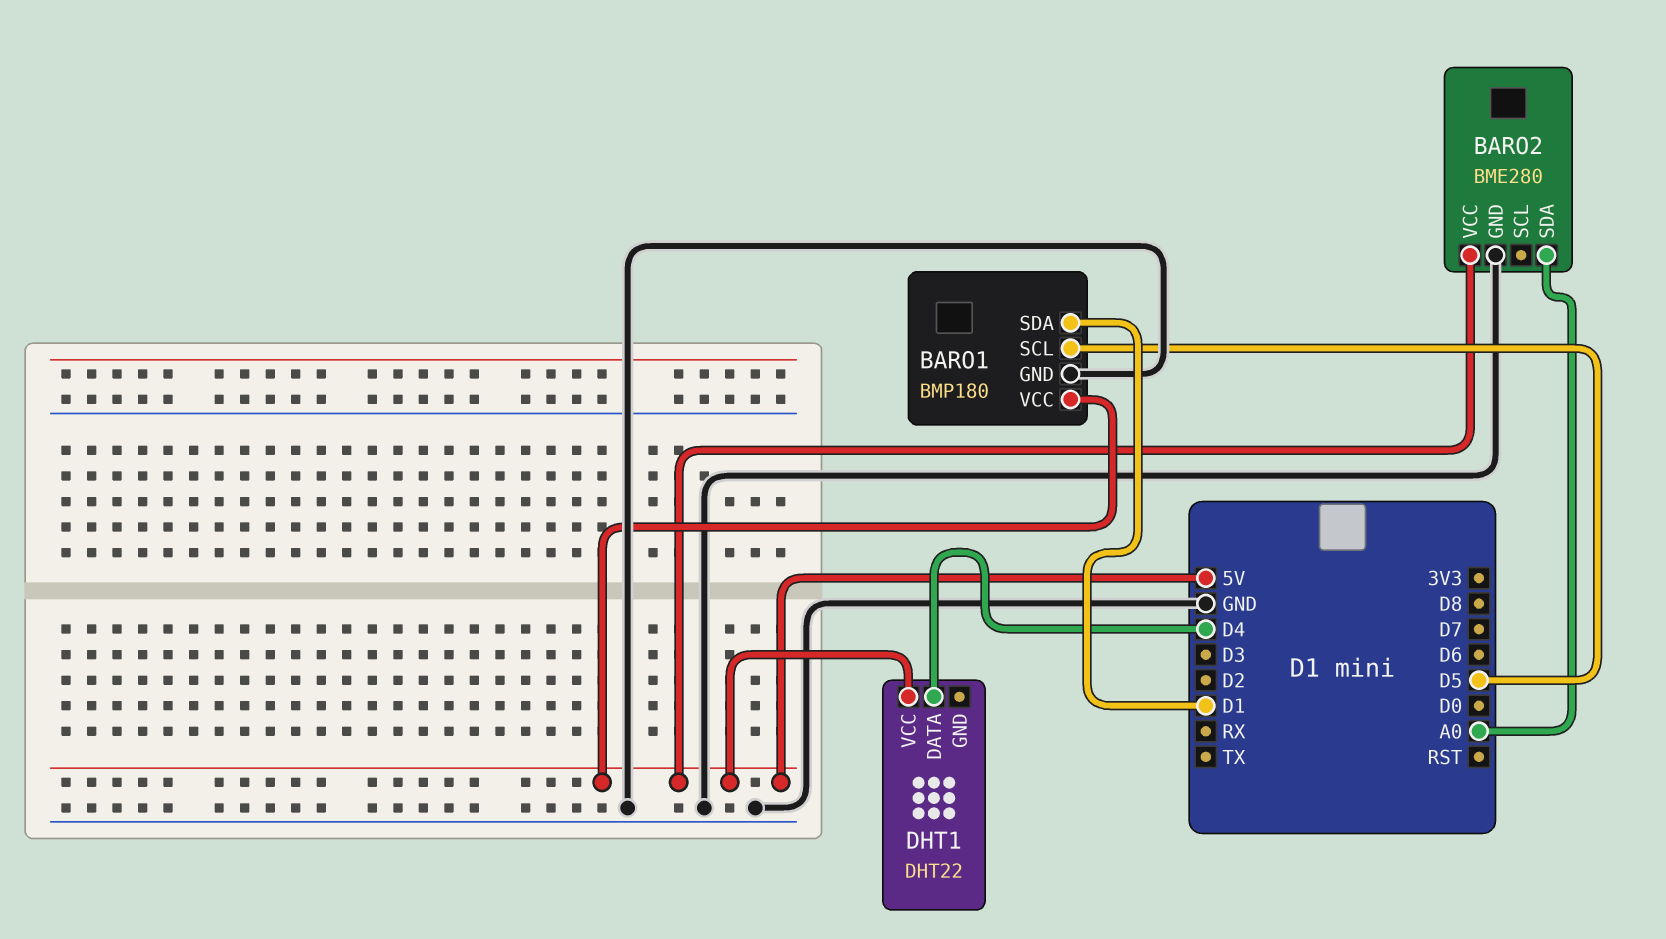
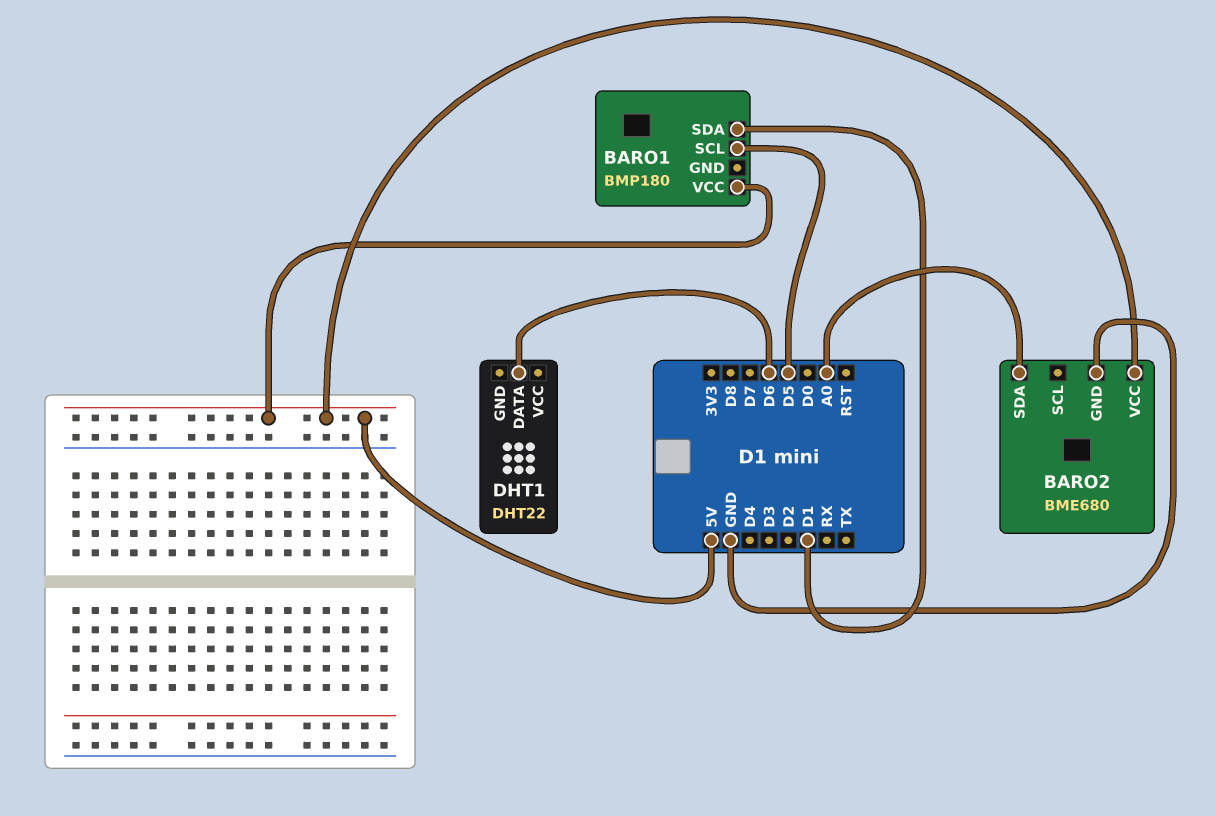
BARO1 pin GND: GND -> none
BARO2: BME280 -> BME680
DHT1 pin DATA: D4 -> D6
DHT1 pin VCC: 5V -> none

